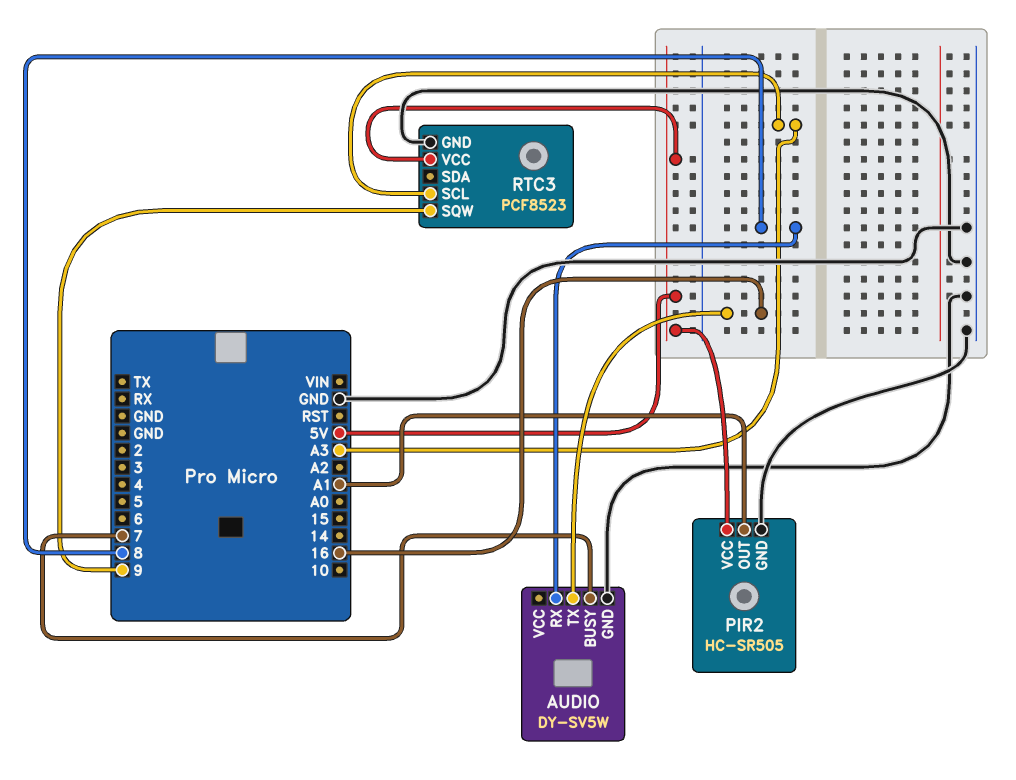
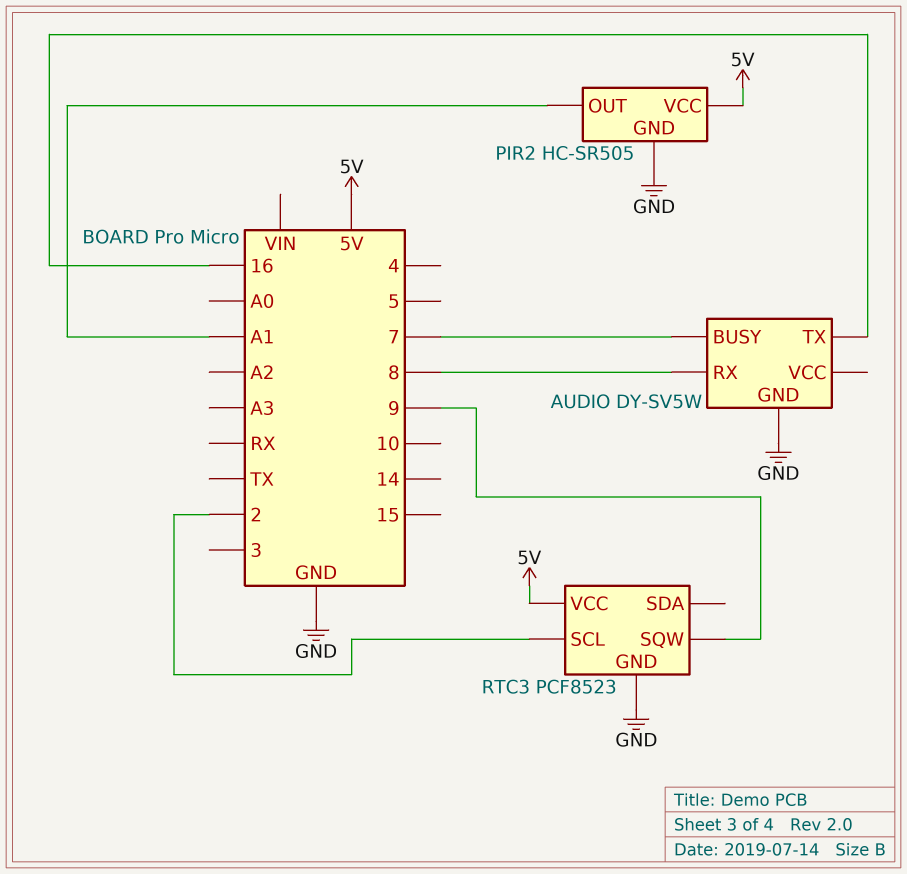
RTC3 pin SCL: A3 -> 2

